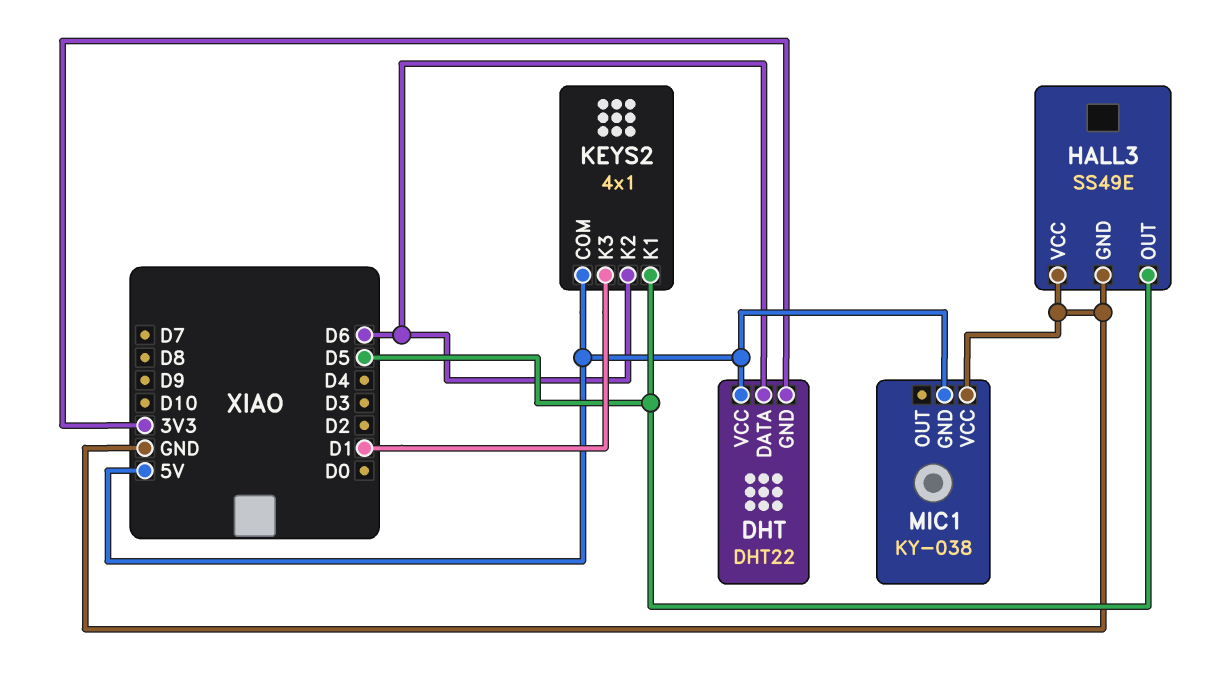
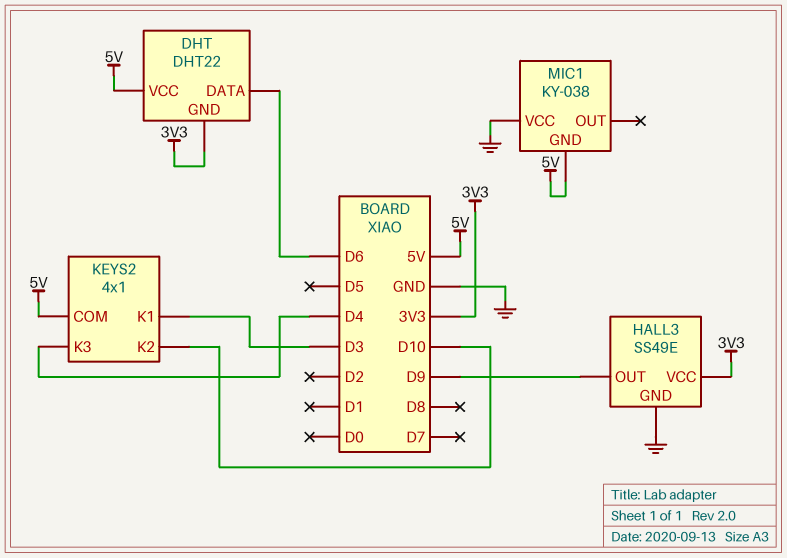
HALL3 pin OUT: D5 -> D9
HALL3 pin VCC: GND -> 3V3
KEYS2 pin K1: D5 -> D3
KEYS2 pin K2: D6 -> D10
KEYS2 pin K3: D1 -> D4

